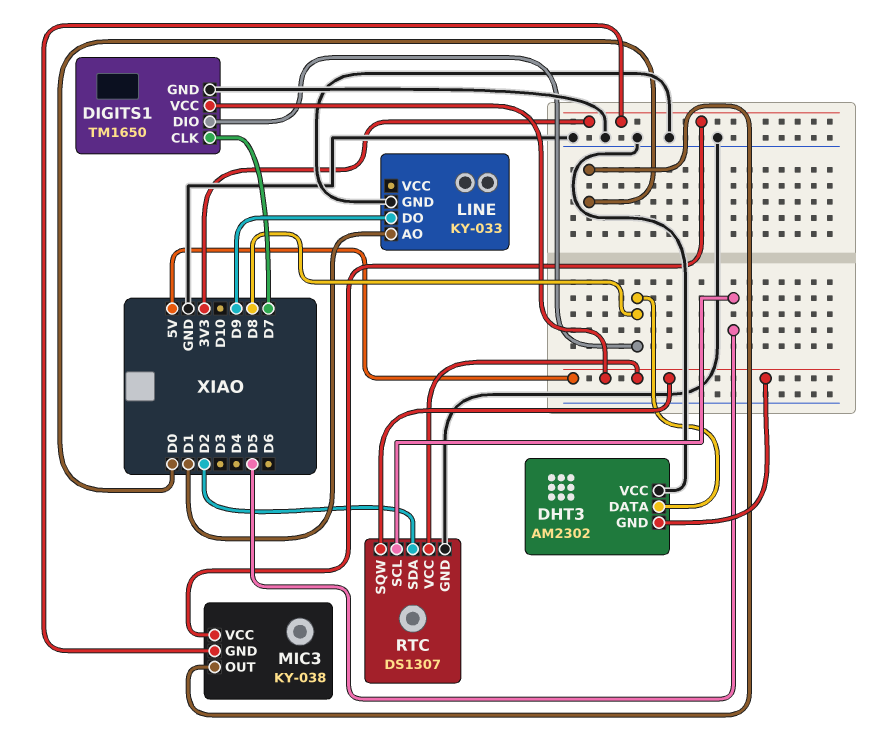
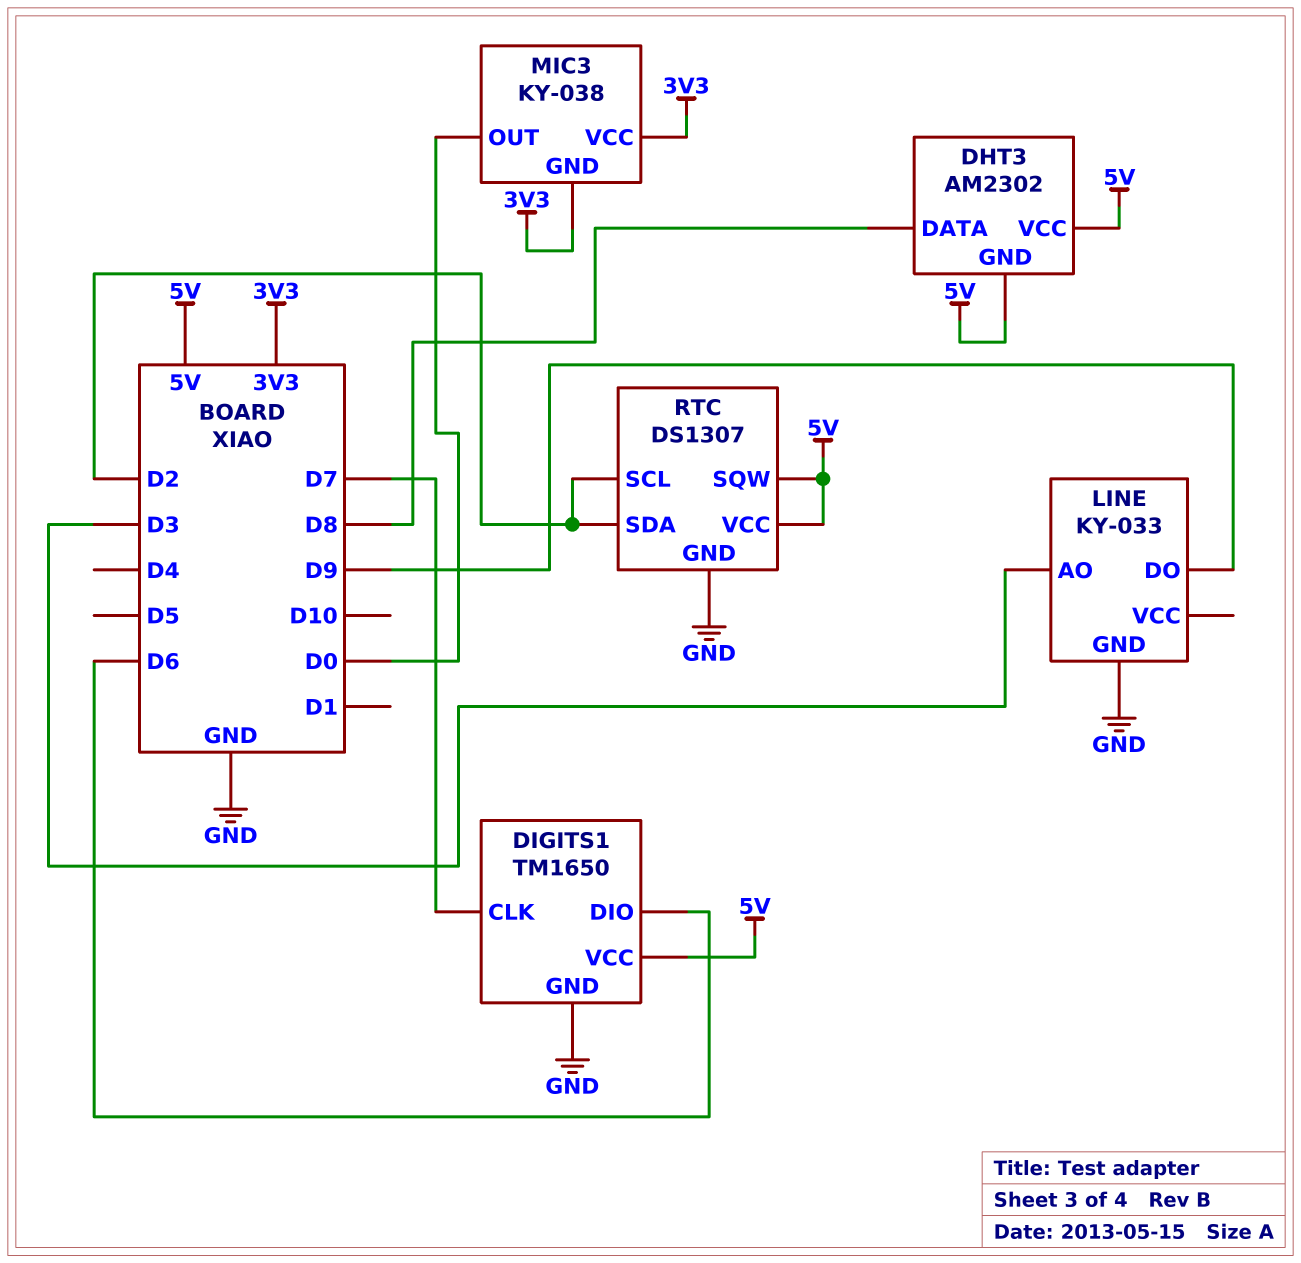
DHT3 pin VCC: GND -> 5V
DIGITS1 pin DIO: D8 -> D6
LINE pin AO: D1 -> D3
RTC pin SCL: D5 -> D2

